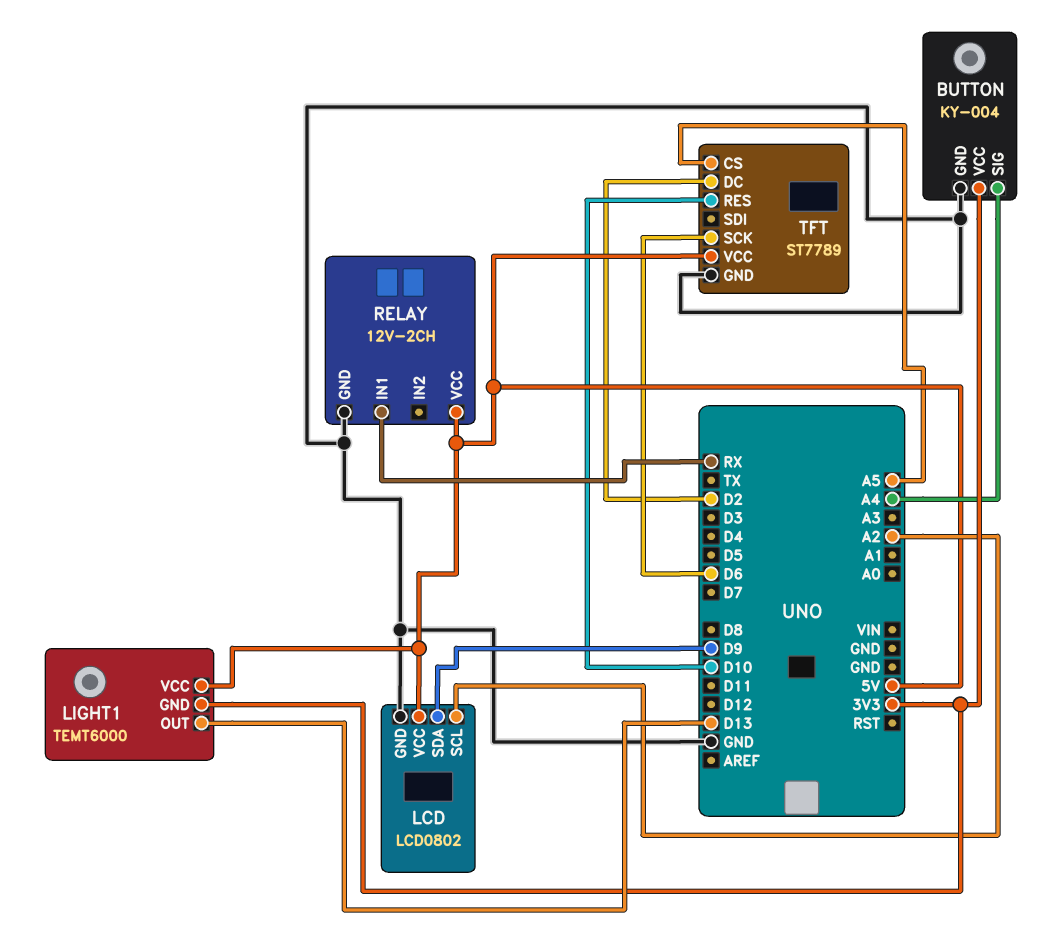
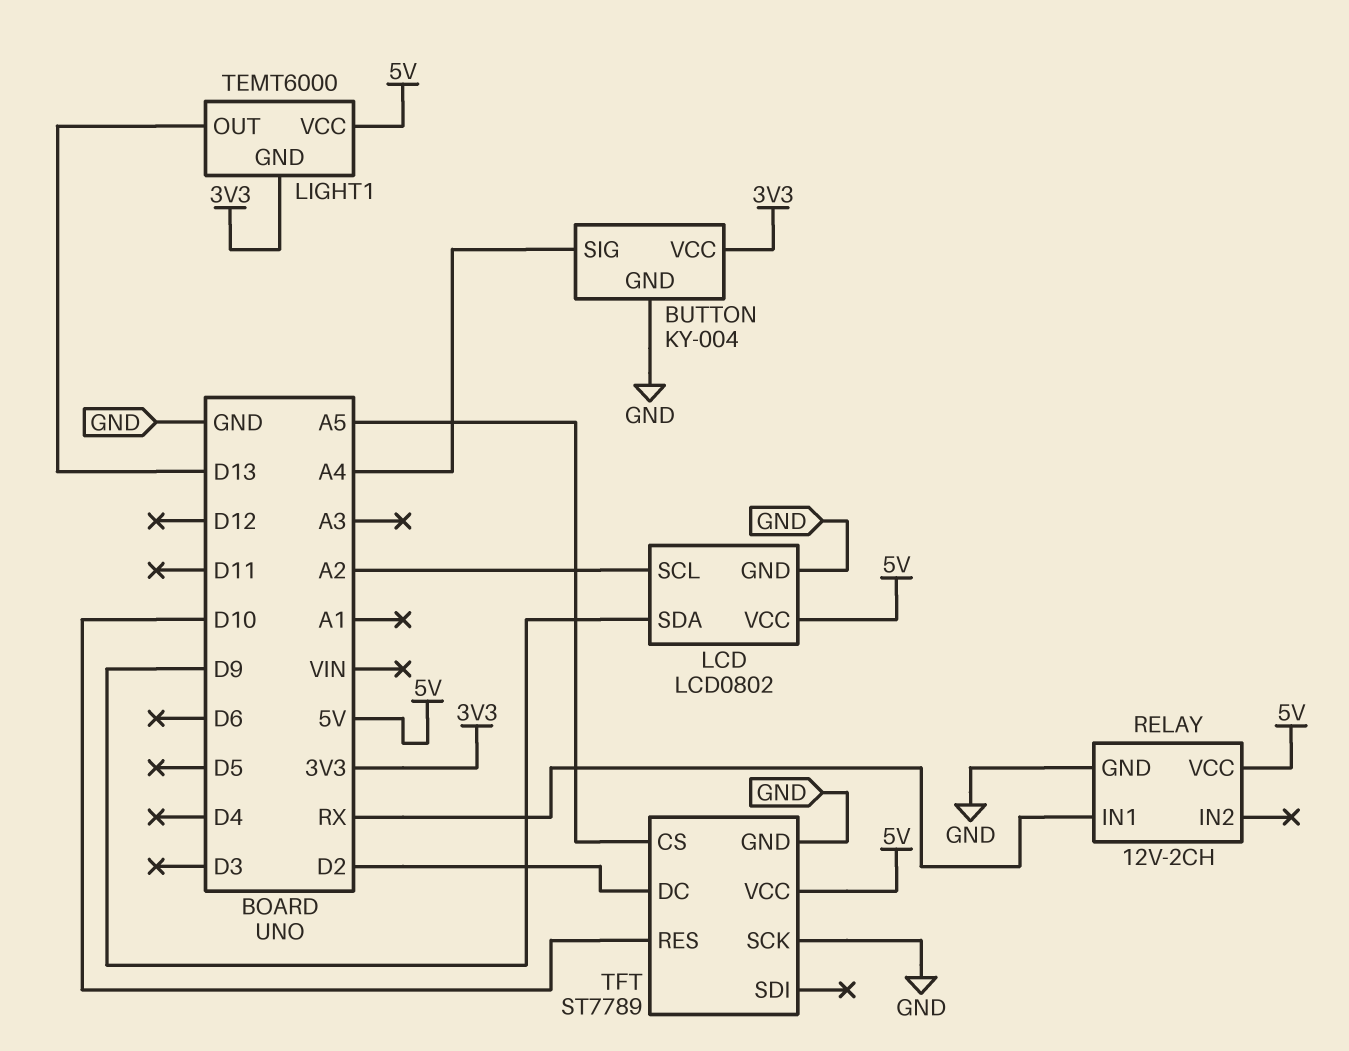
TFT pin SCK: D6 -> GND

